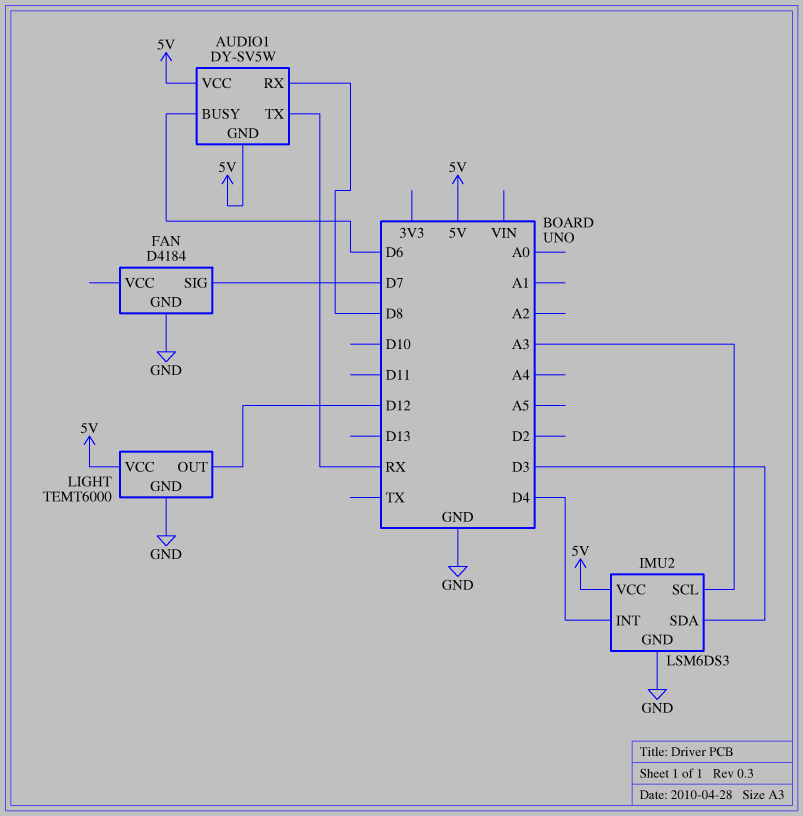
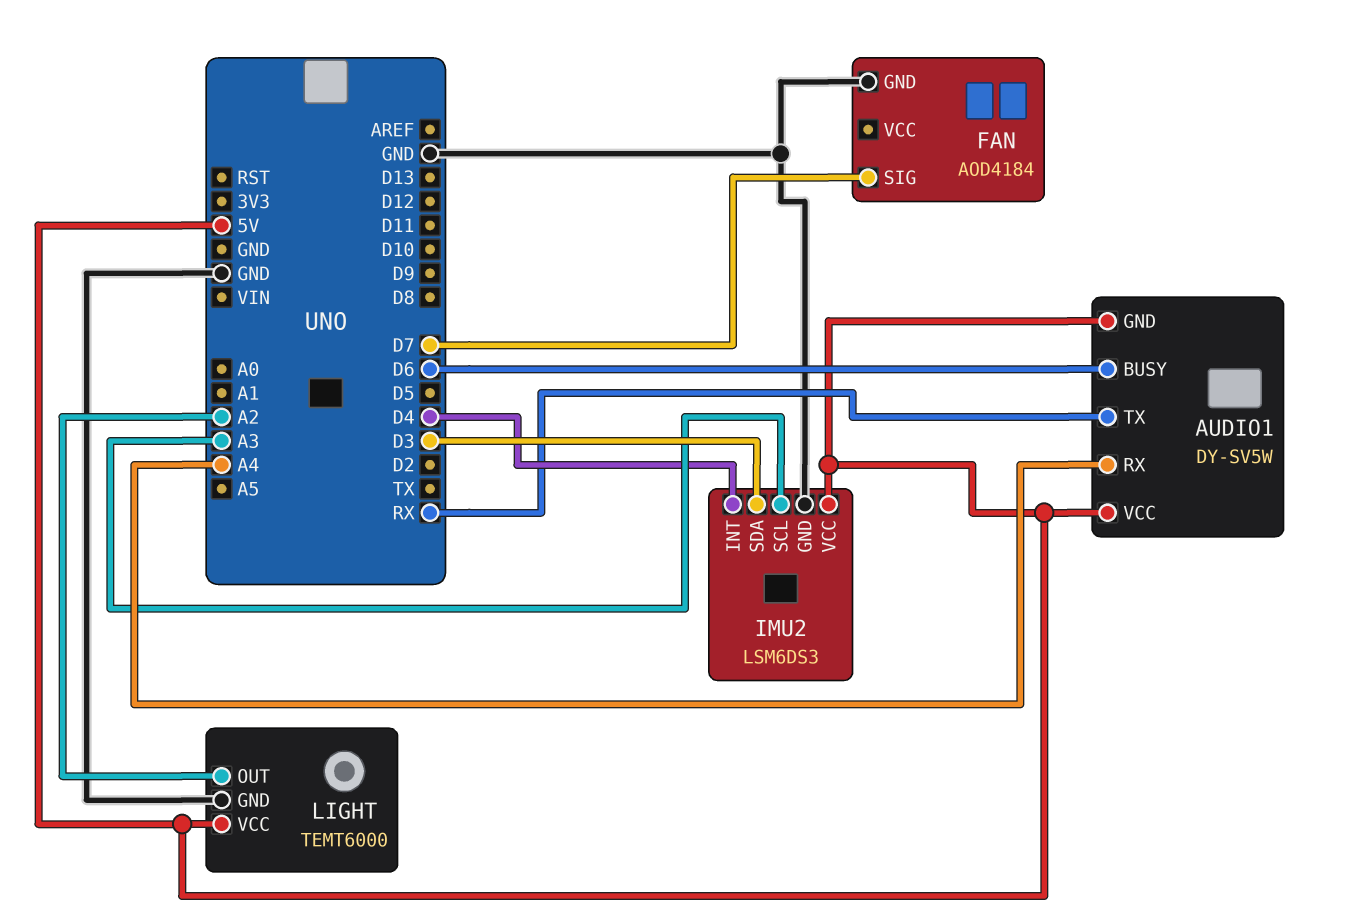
AUDIO1 pin RX: D8 -> A4
FAN: D4184 -> AOD4184
LIGHT pin OUT: D12 -> A2

